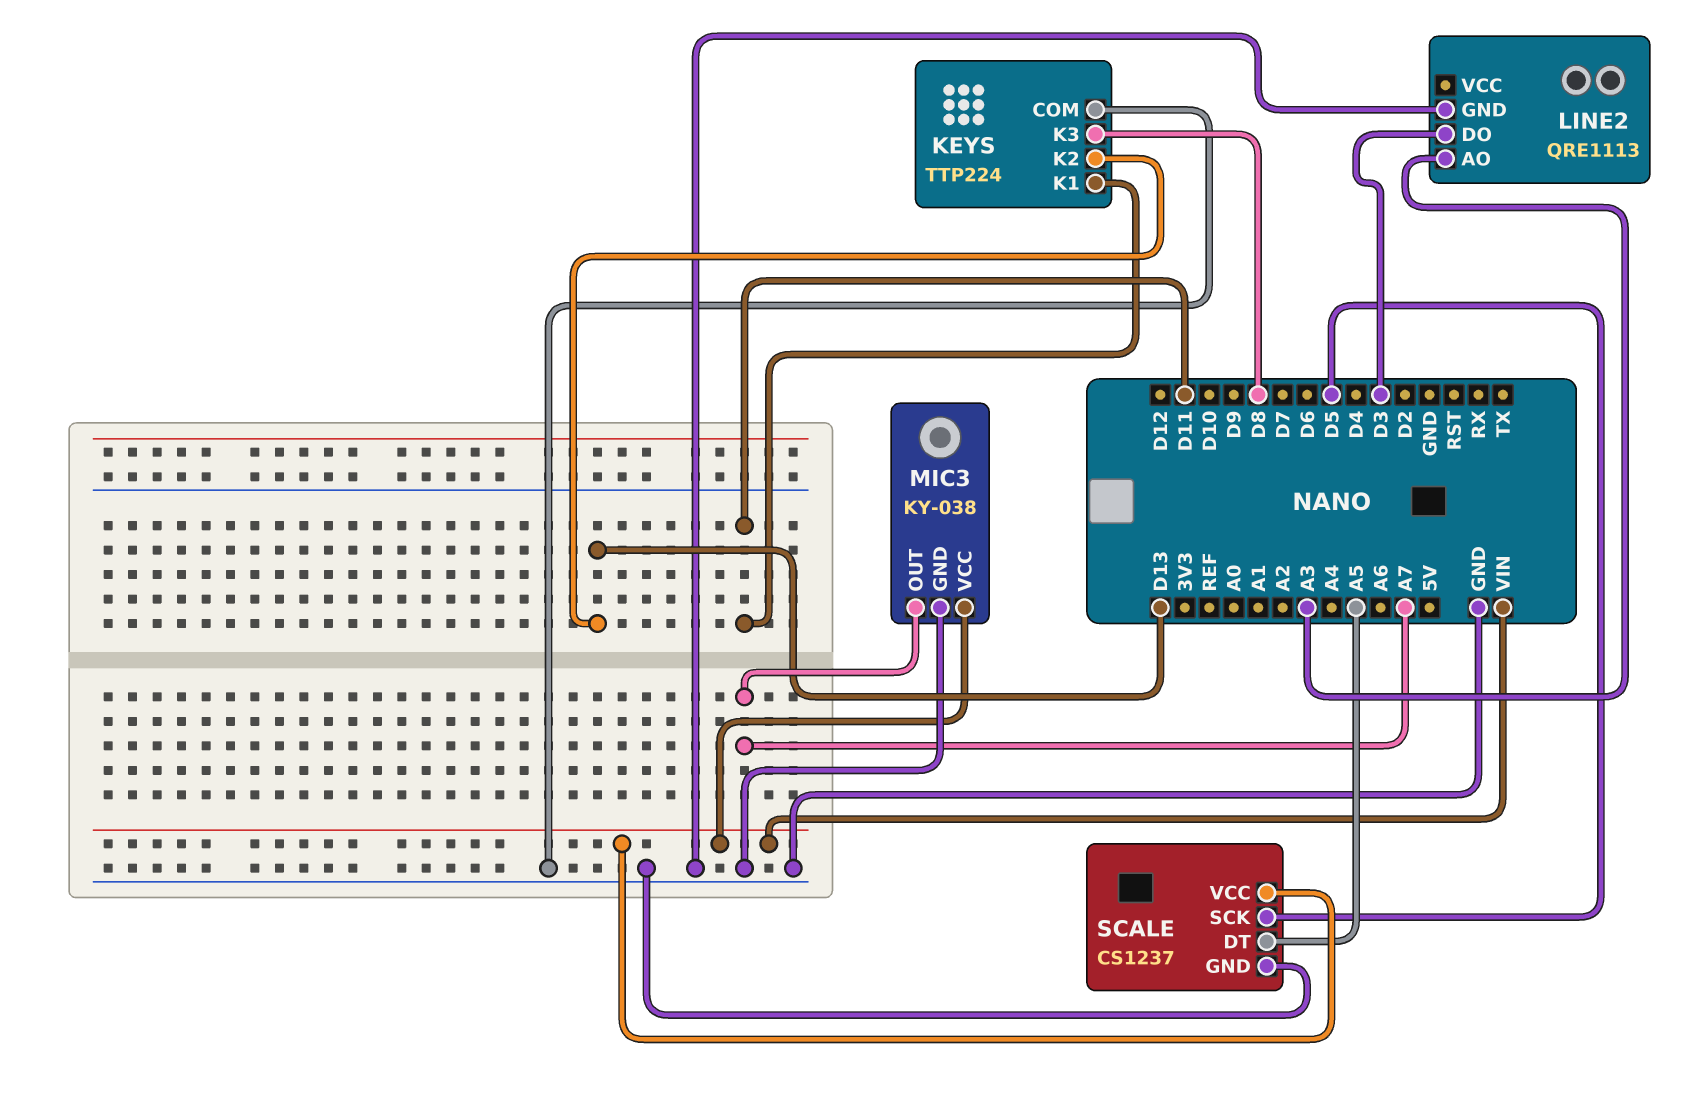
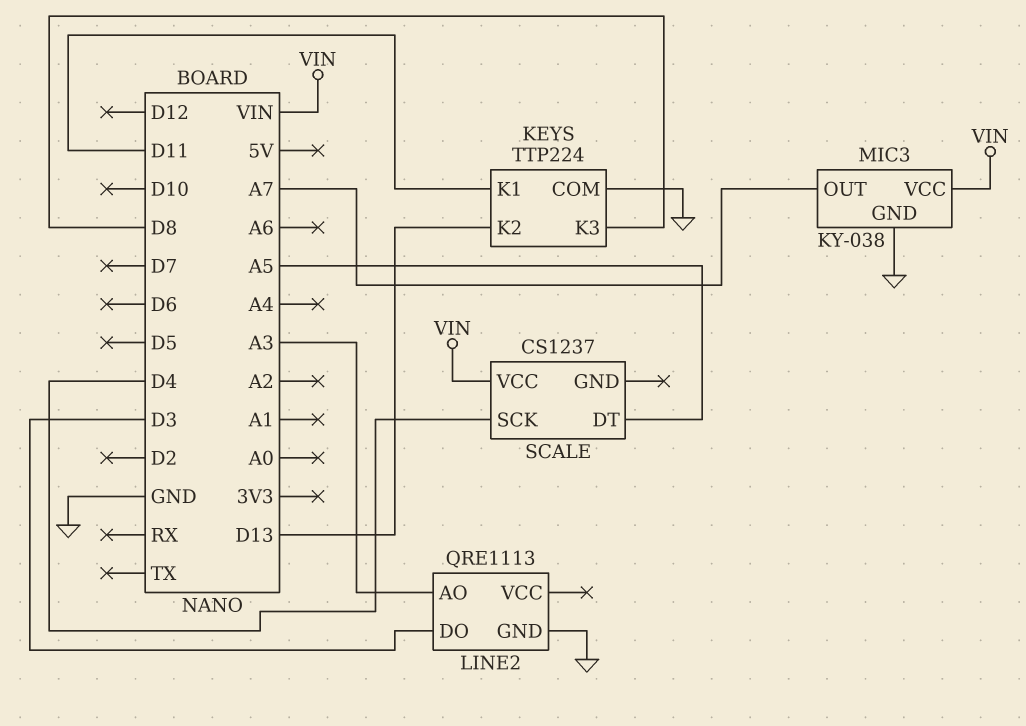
SCALE pin GND: GND -> none
SCALE pin SCK: D5 -> D4

